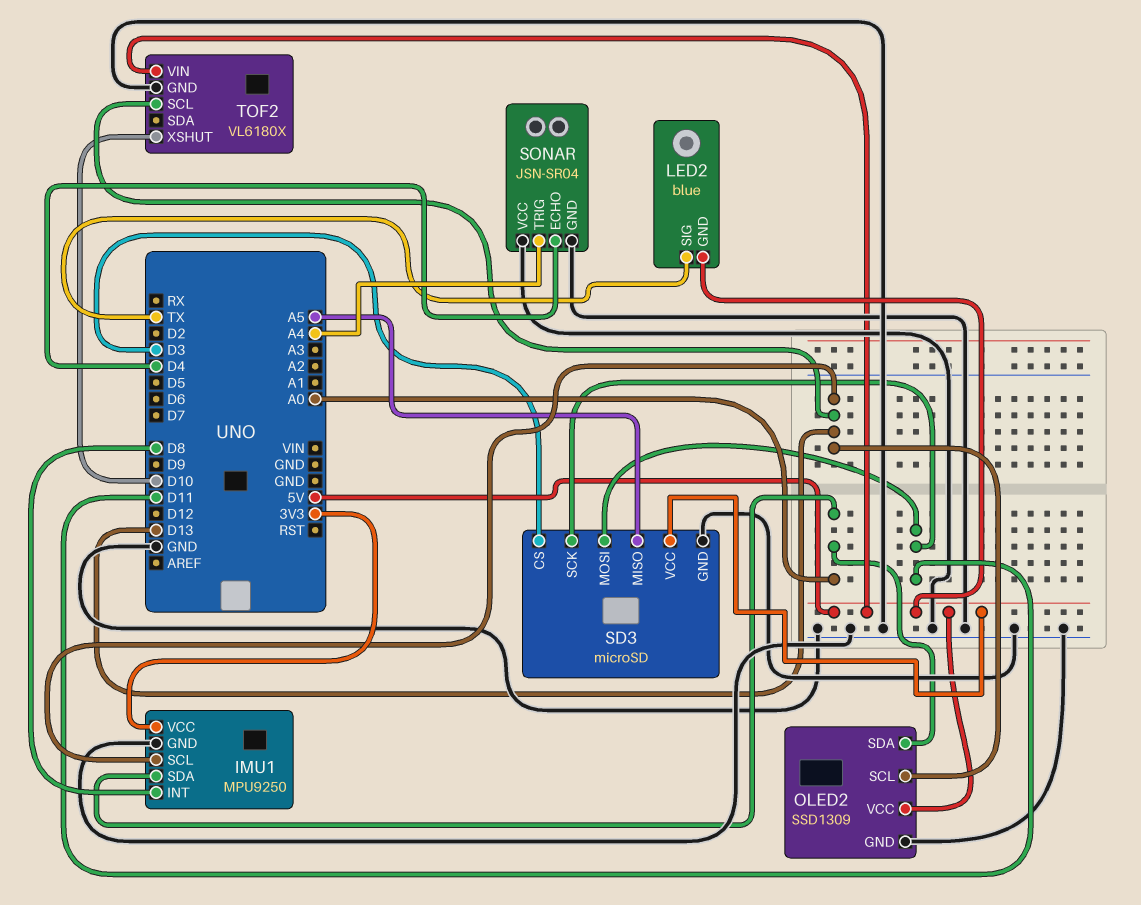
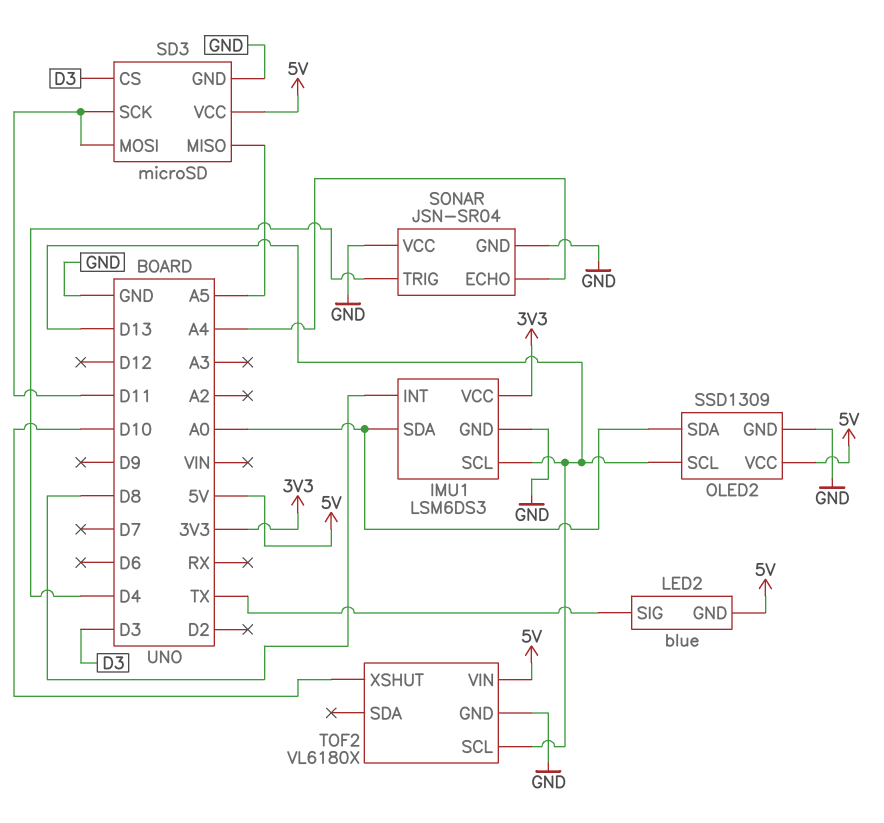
IMU1: MPU9250 -> LSM6DS3
SONAR pin ECHO: D4 -> A4
SONAR pin TRIG: A4 -> D4

